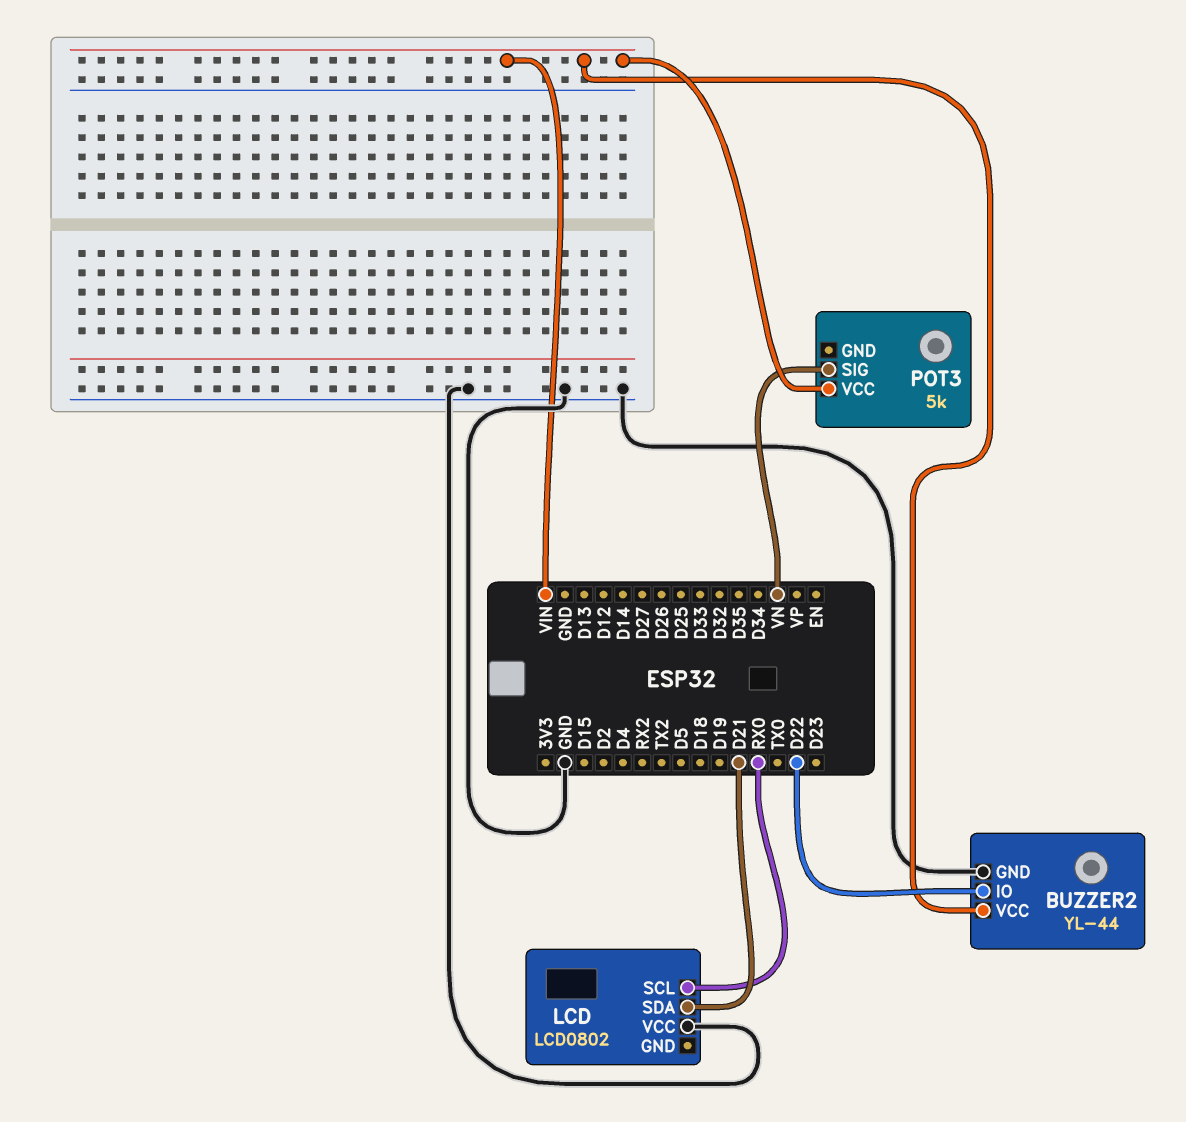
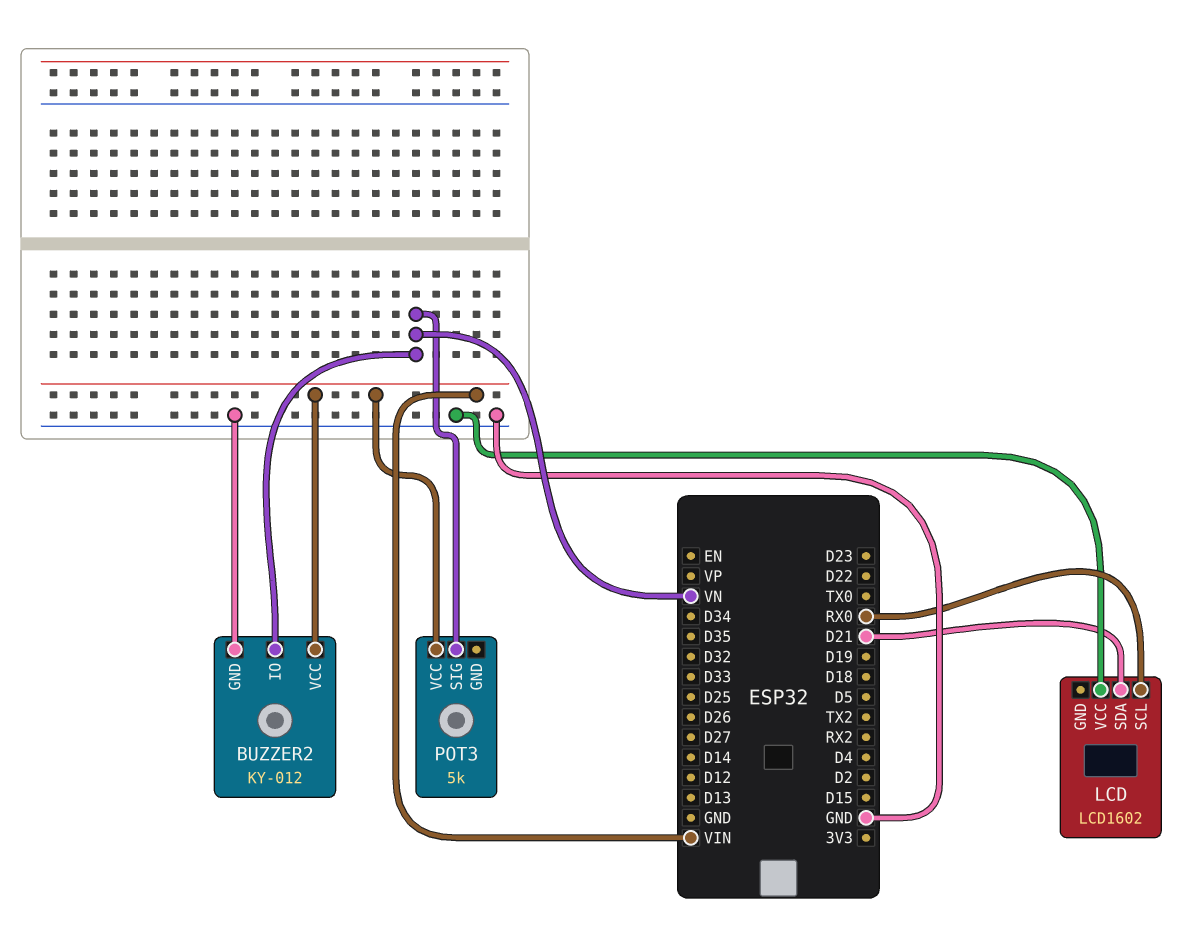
BUZZER2: YL-44 -> KY-012
BUZZER2 pin IO: D22 -> VN
LCD: LCD0802 -> LCD1602

